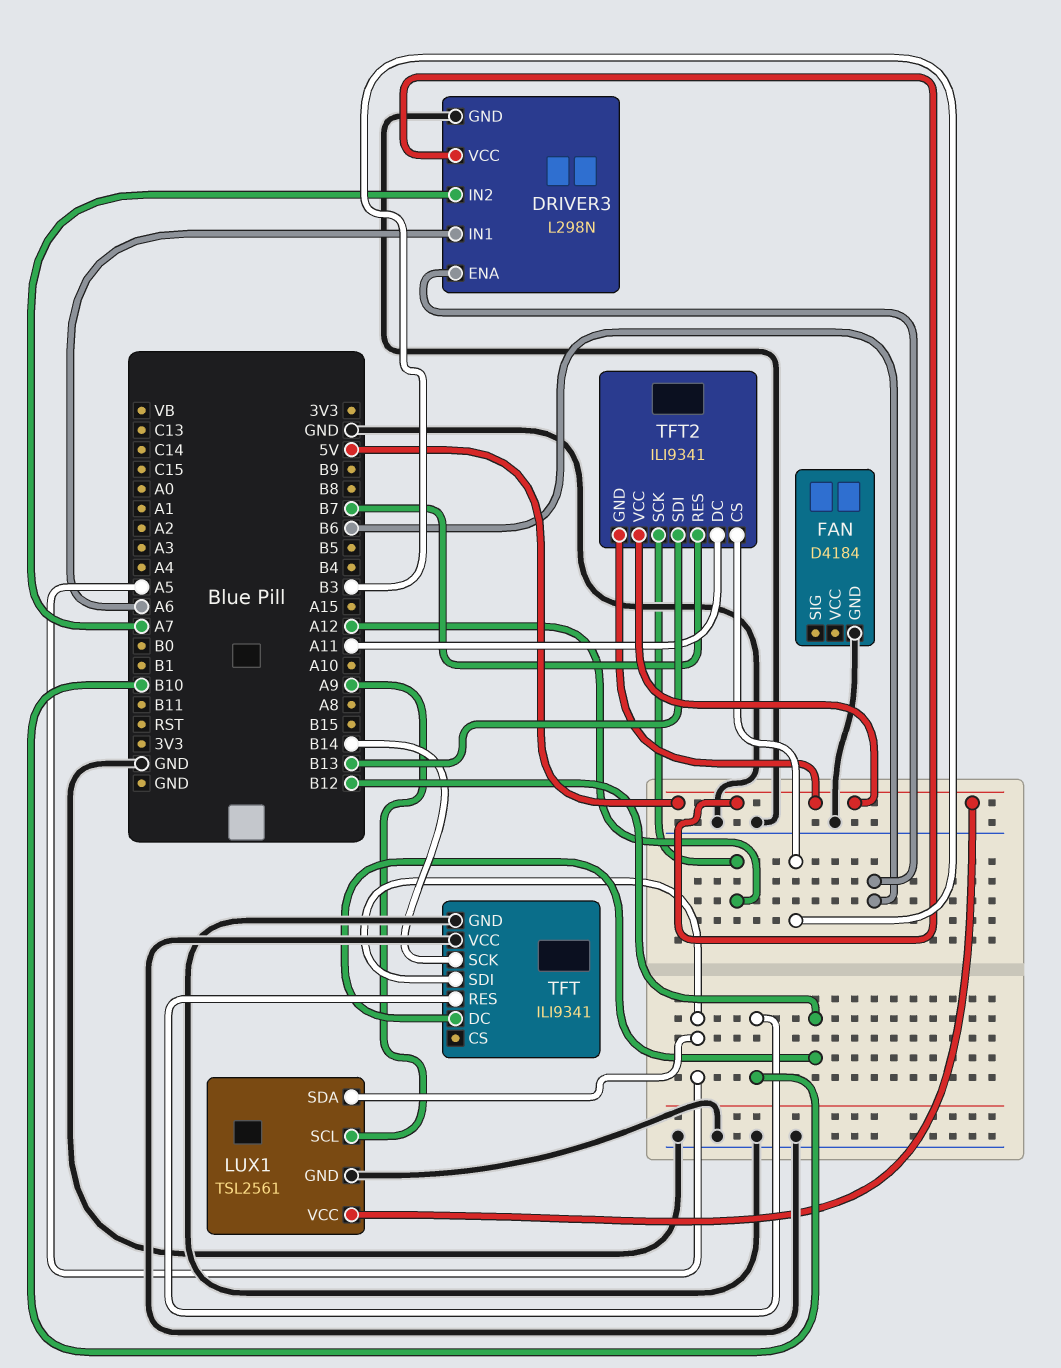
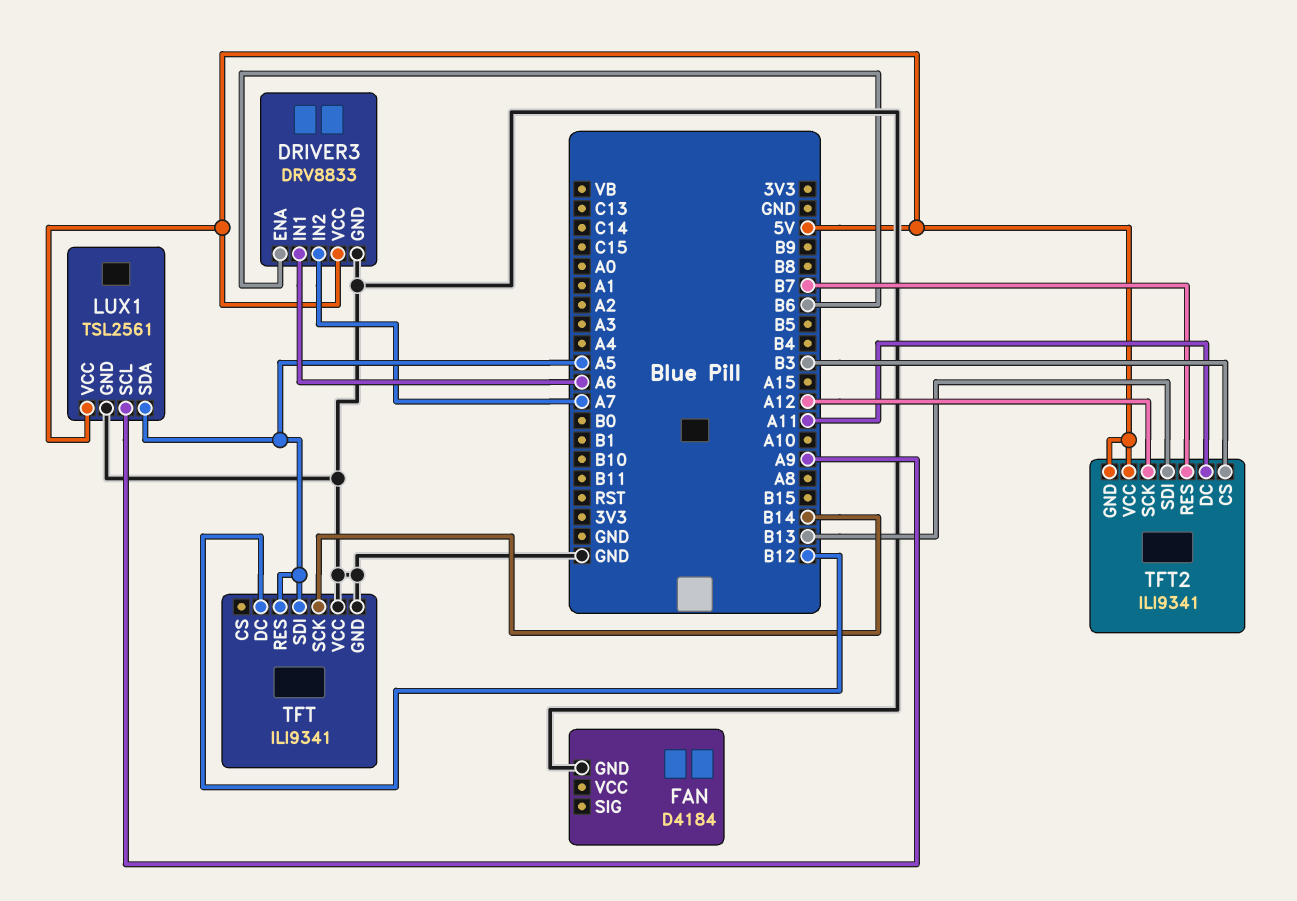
DRIVER3: L298N -> DRV8833
TFT pin RES: B10 -> A5

